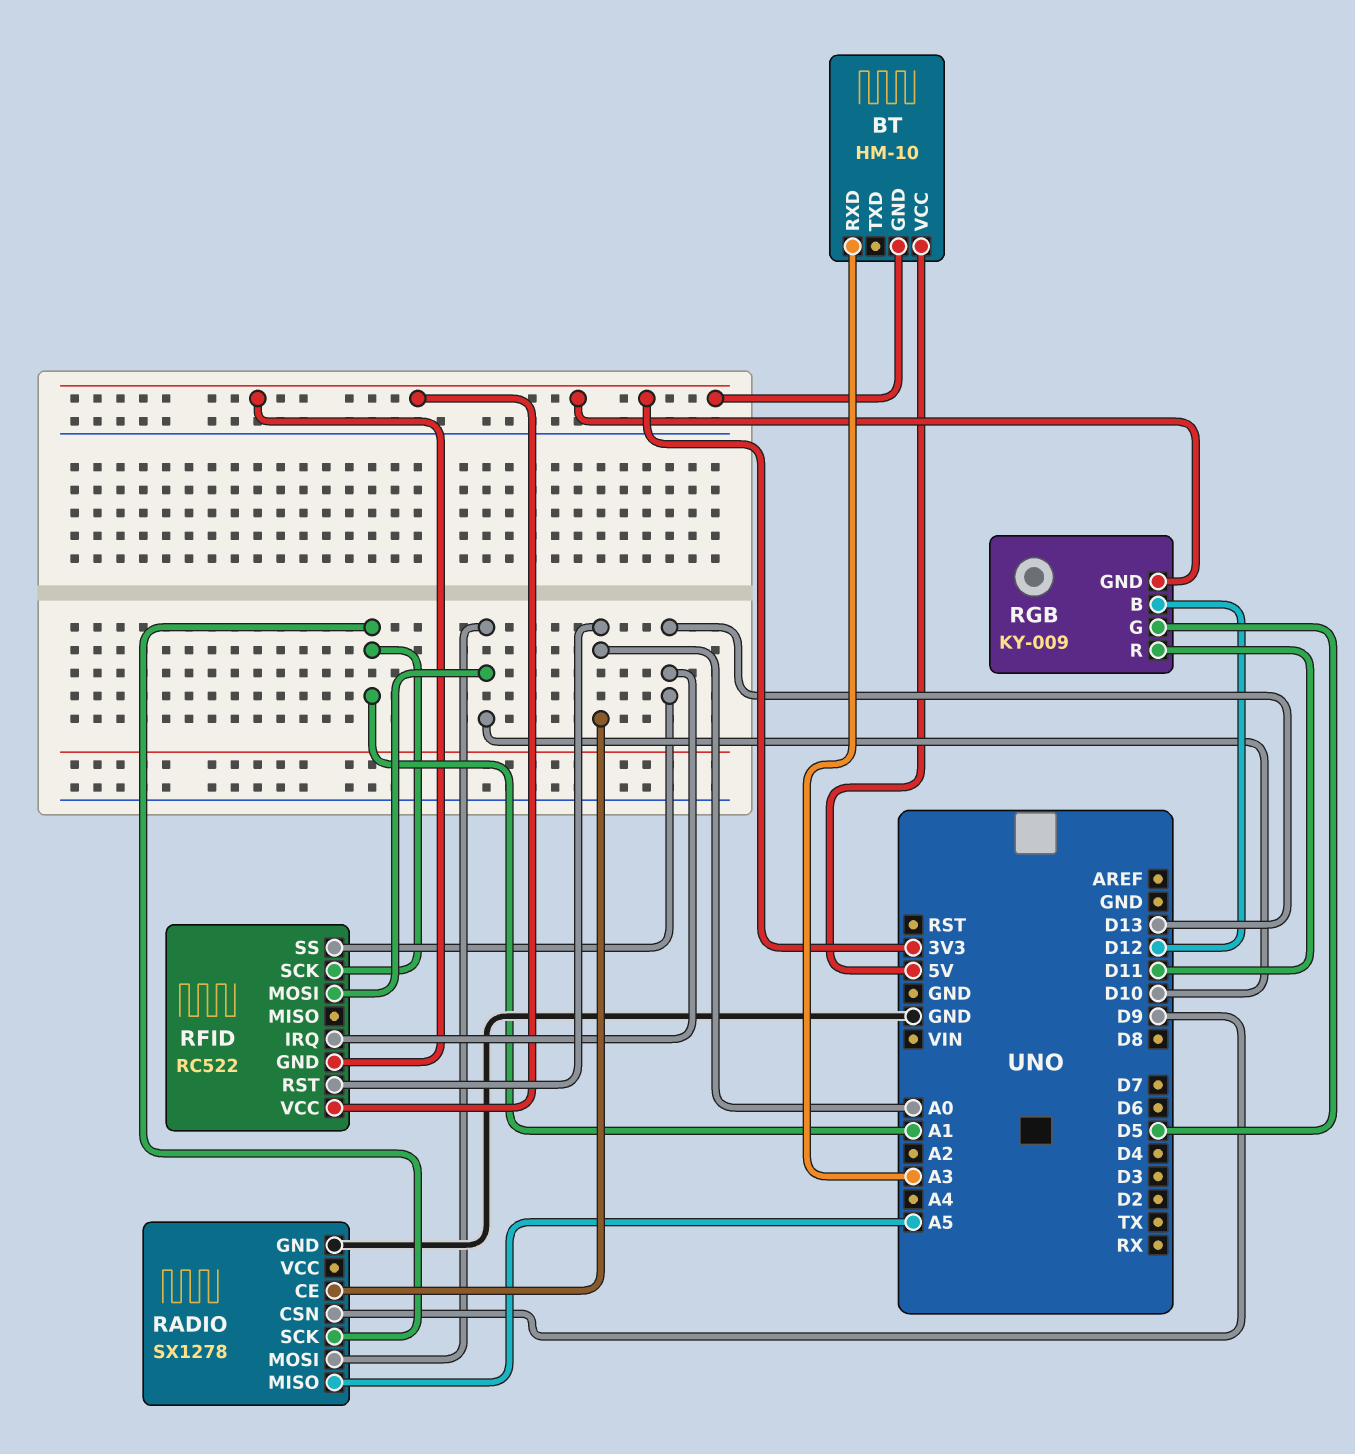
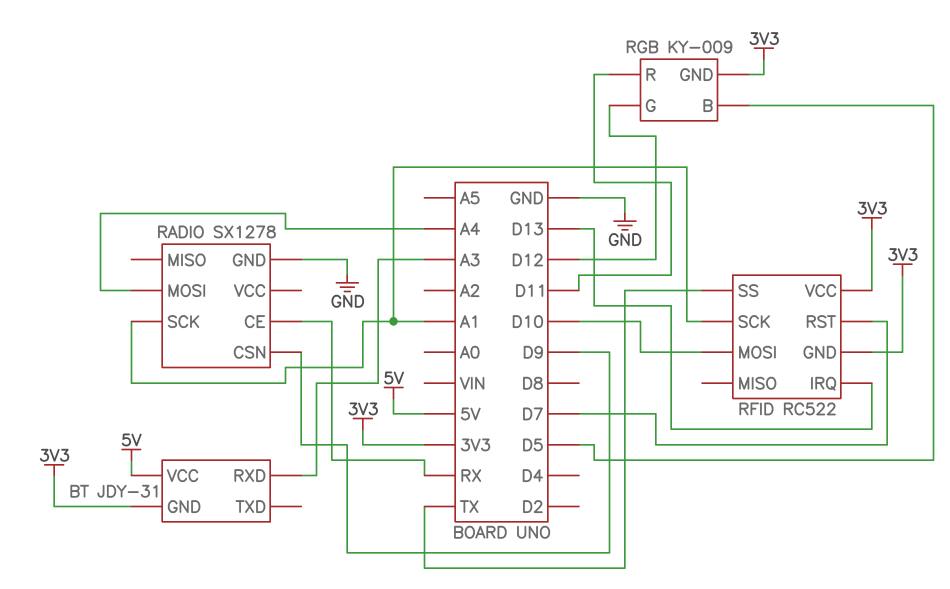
BT: HM-10 -> JDY-31
RADIO pin CE: A0 -> RX
RADIO pin MISO: A5 -> none
RADIO pin MOSI: D10 -> A4
RFID pin RST: A0 -> D7
RFID pin SS: D13 -> TX
RGB pin B: D12 -> D5
RGB pin G: D5 -> D12

